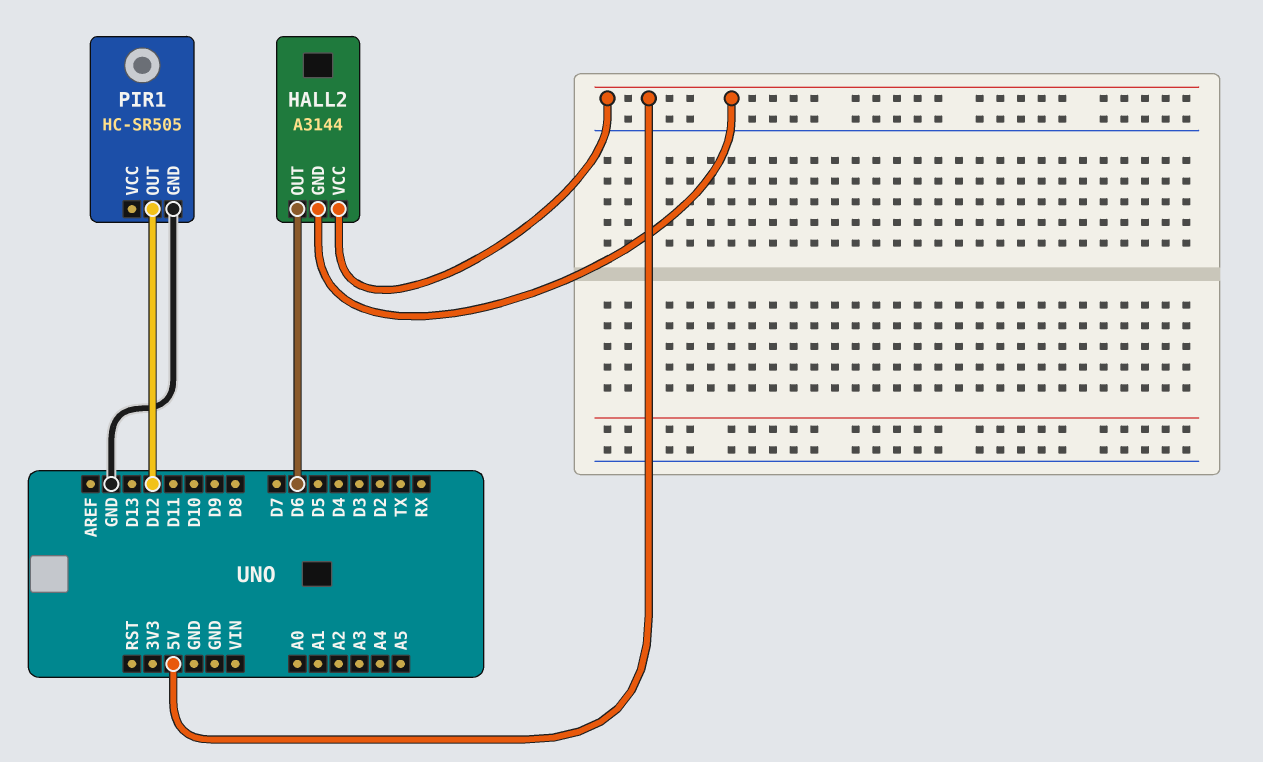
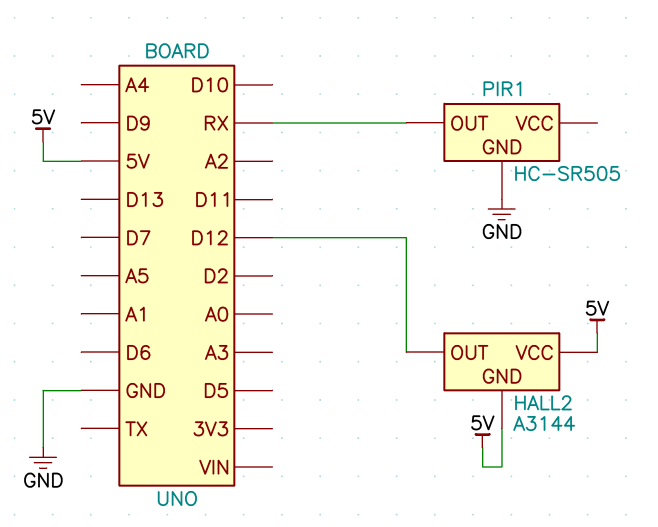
HALL2 pin OUT: D6 -> D12
PIR1 pin OUT: D12 -> RX

